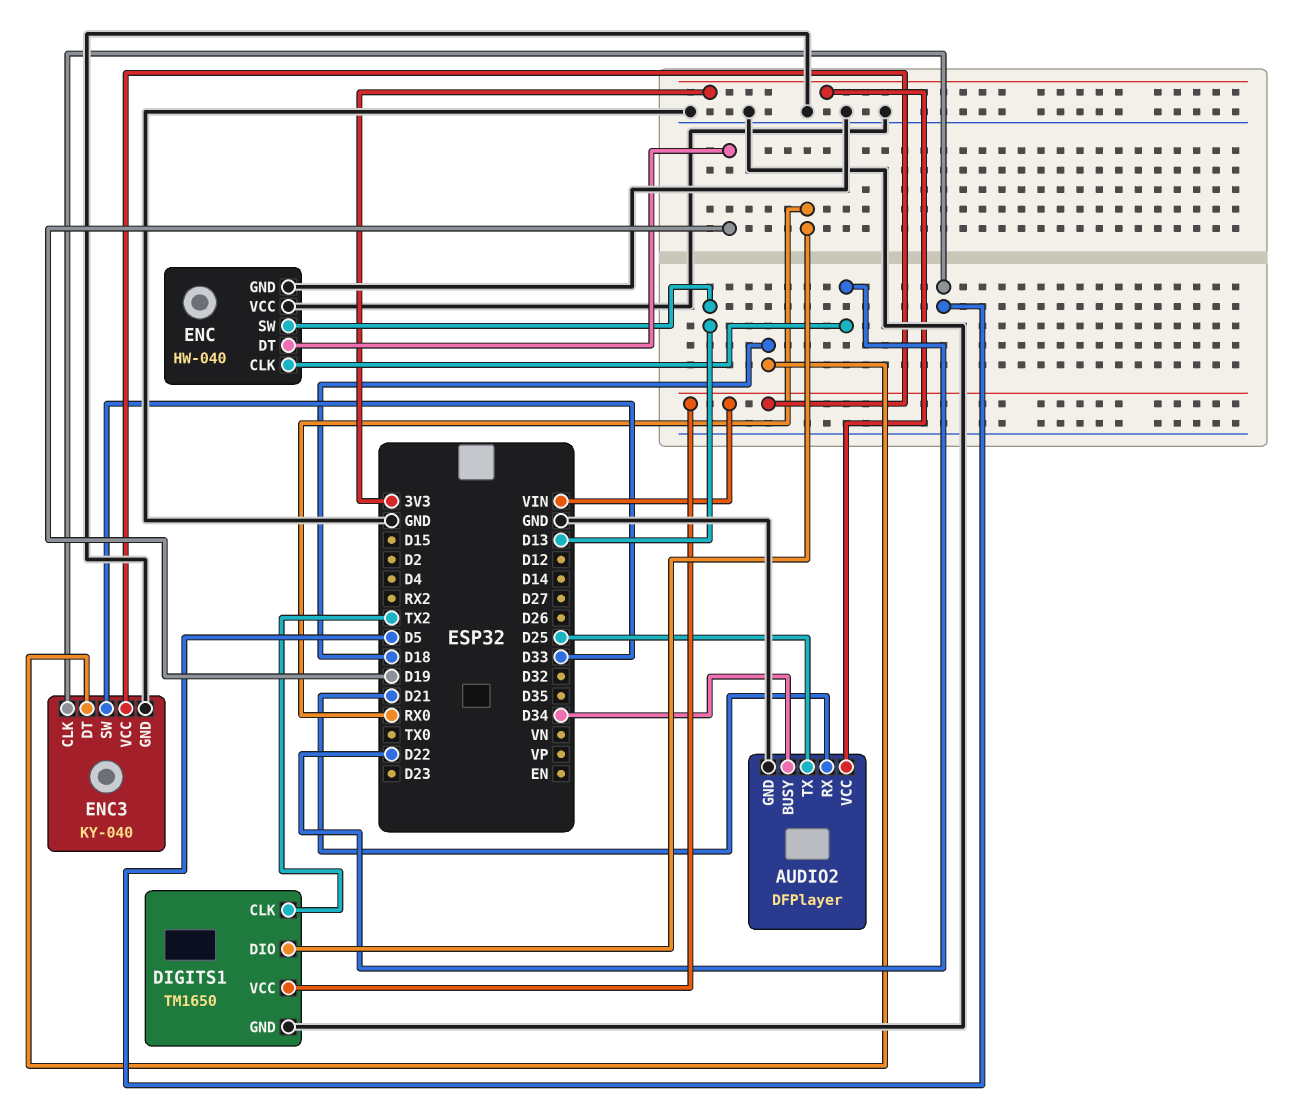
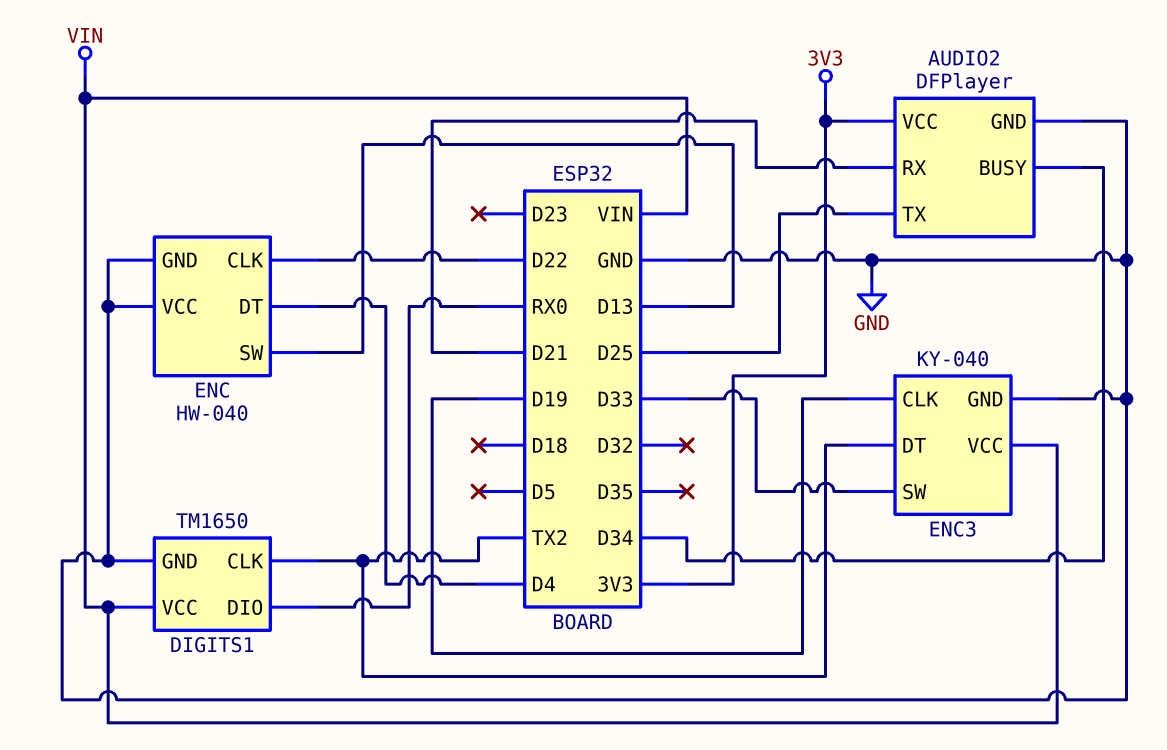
ENC pin DT: D19 -> D4
ENC3 pin CLK: D5 -> D19
ENC3 pin DT: D18 -> TX2

